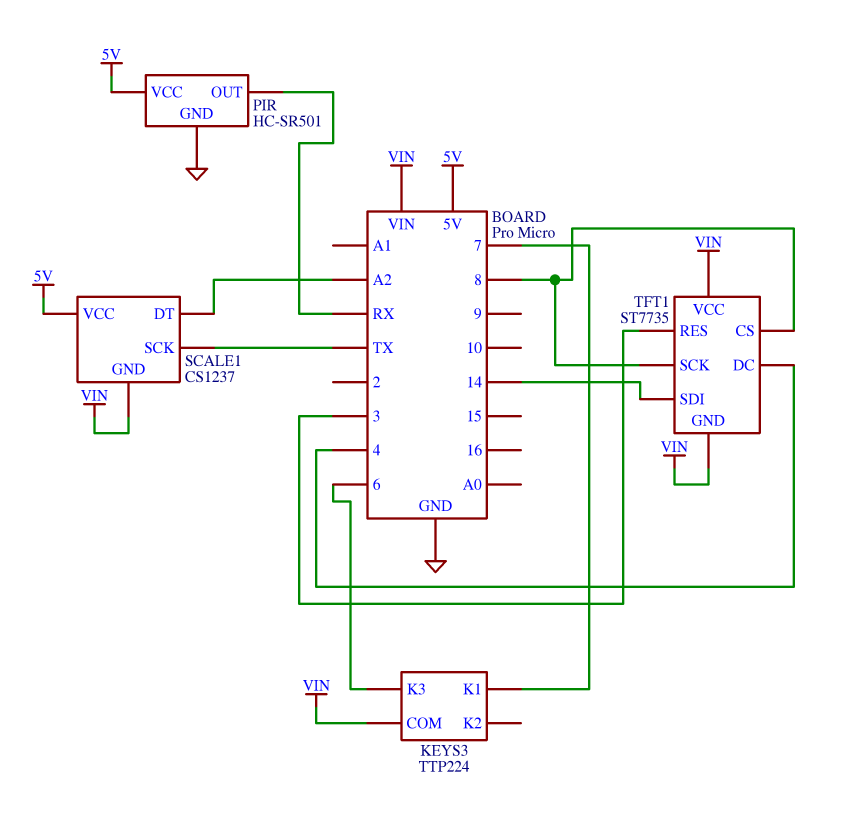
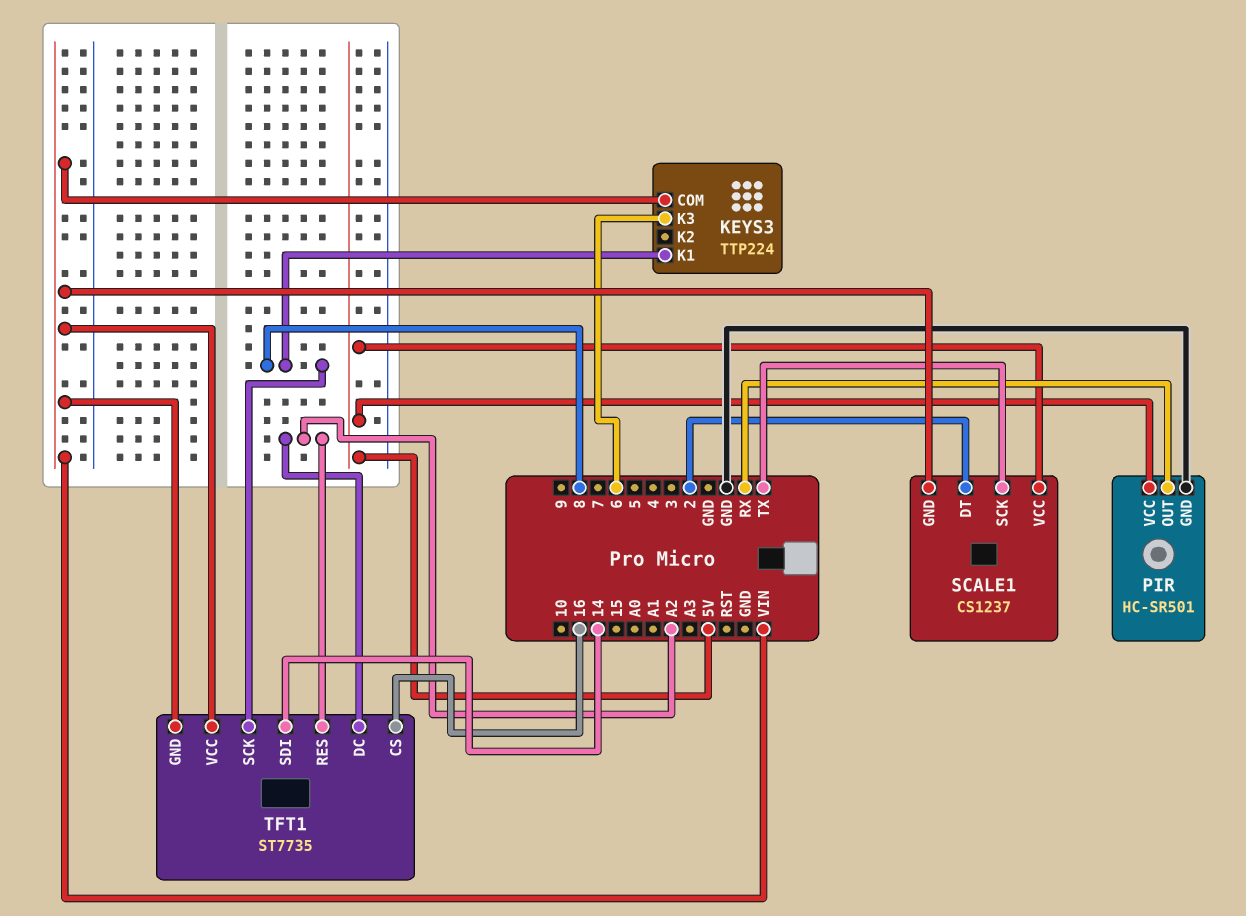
KEYS3 pin K1: 7 -> 8
SCALE1 pin DT: A2 -> 2
TFT1 pin CS: 8 -> 16
TFT1 pin DC: 4 -> A2
TFT1 pin RES: 3 -> A2

